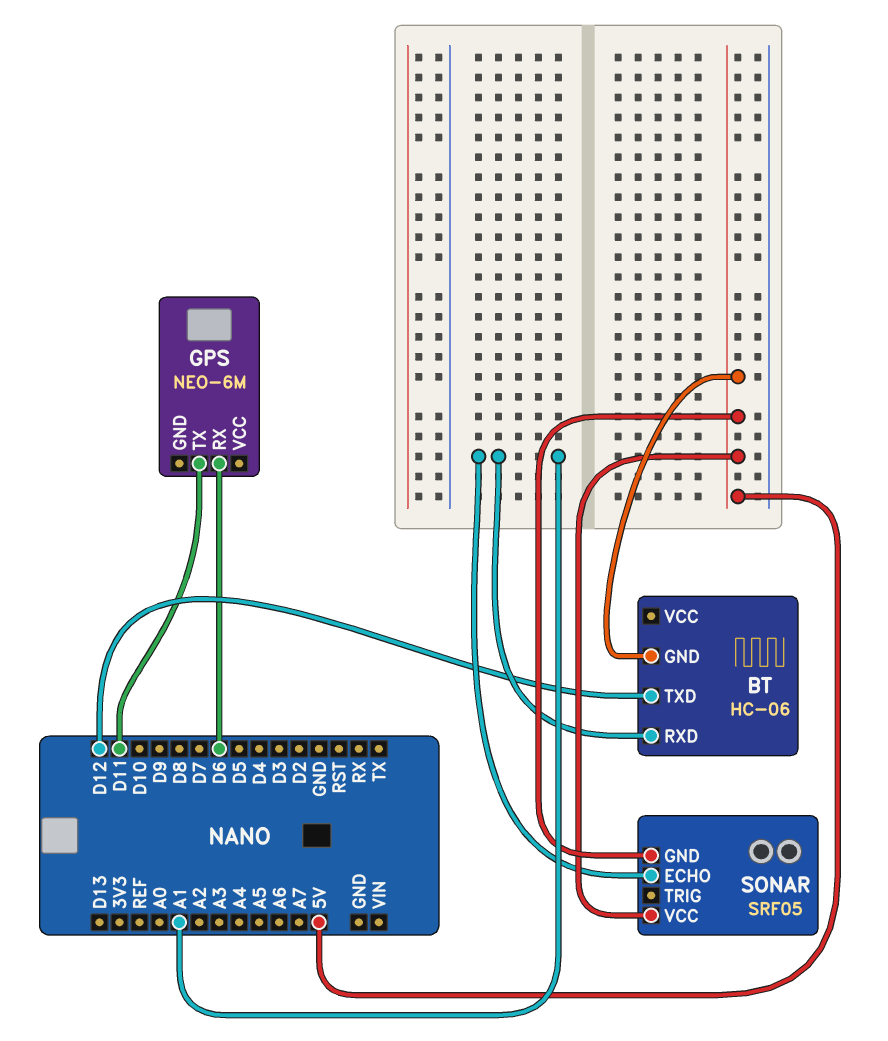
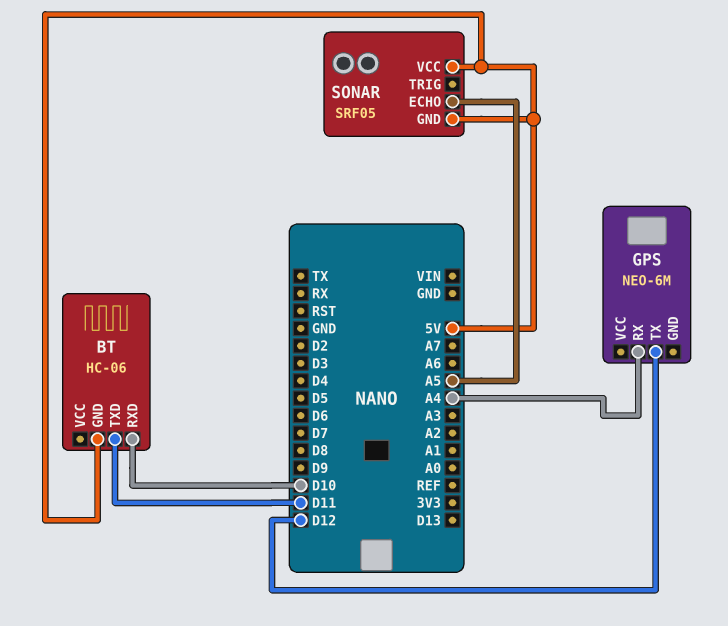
BT pin RXD: A1 -> D10
BT pin TXD: D12 -> D11
GPS pin RX: D6 -> A4
GPS pin TX: D11 -> D12
SONAR pin ECHO: A1 -> A5

